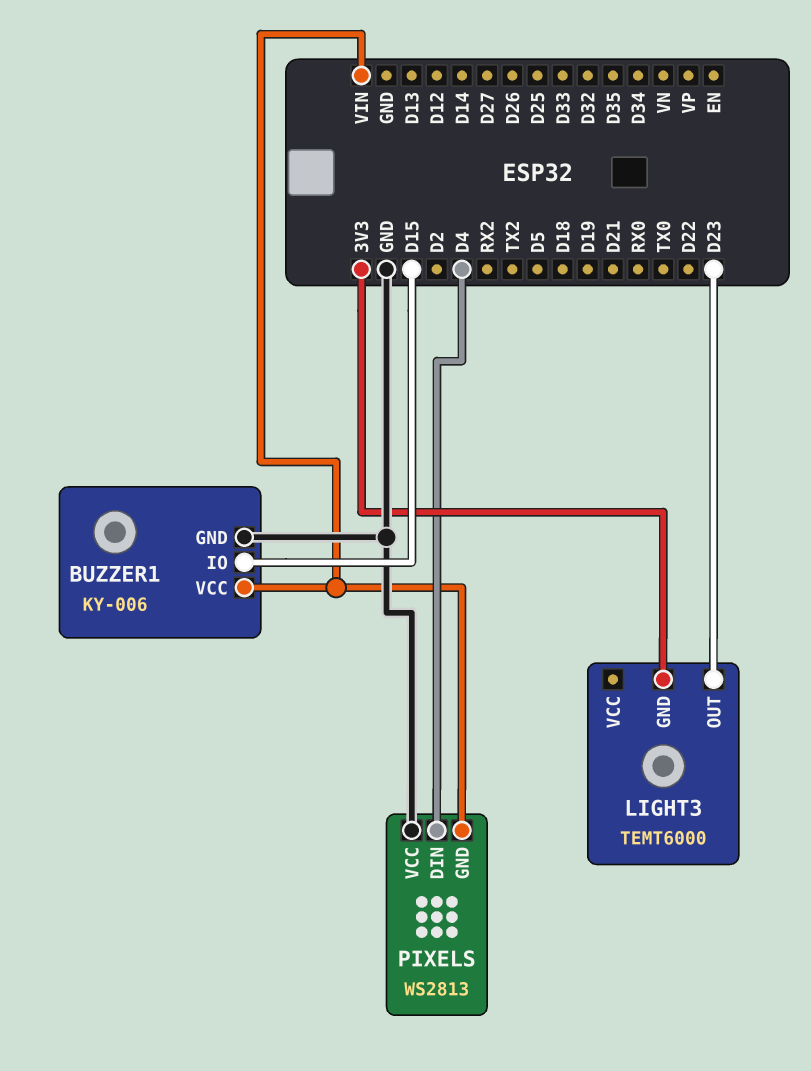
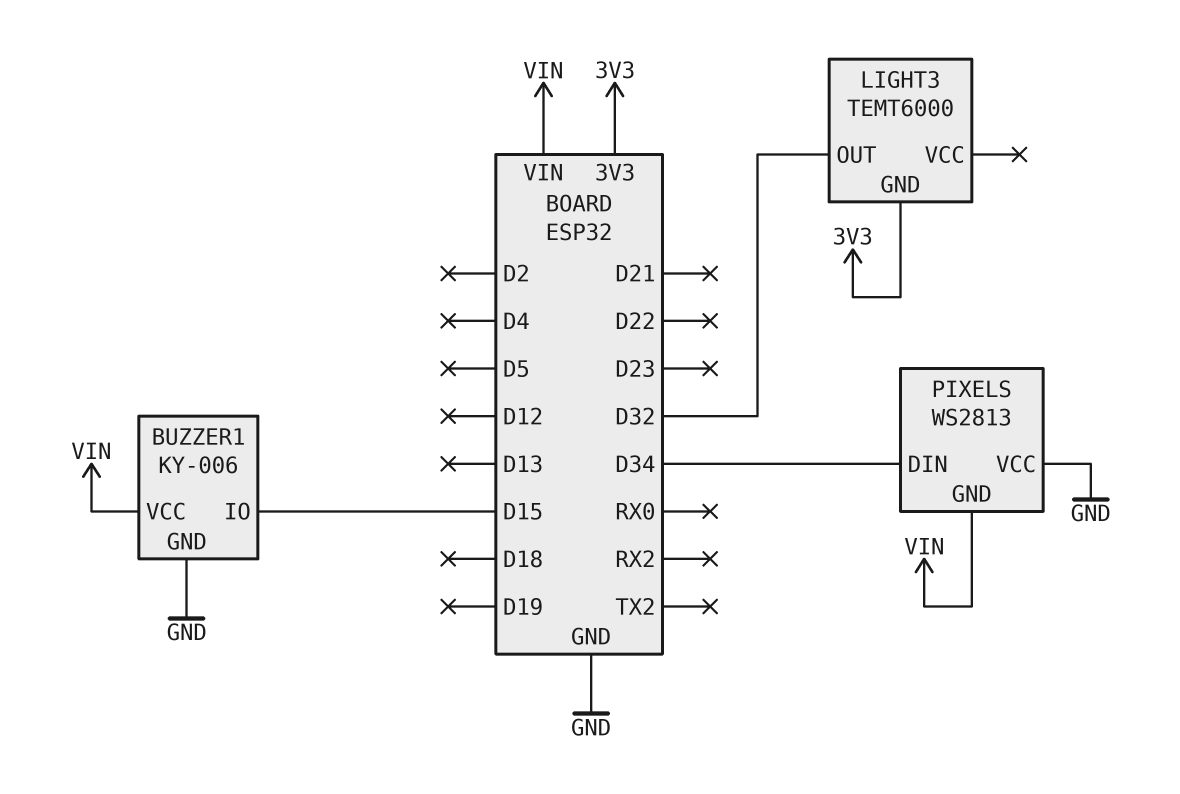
LIGHT3 pin OUT: D23 -> D32
PIXELS pin DIN: D4 -> D34

